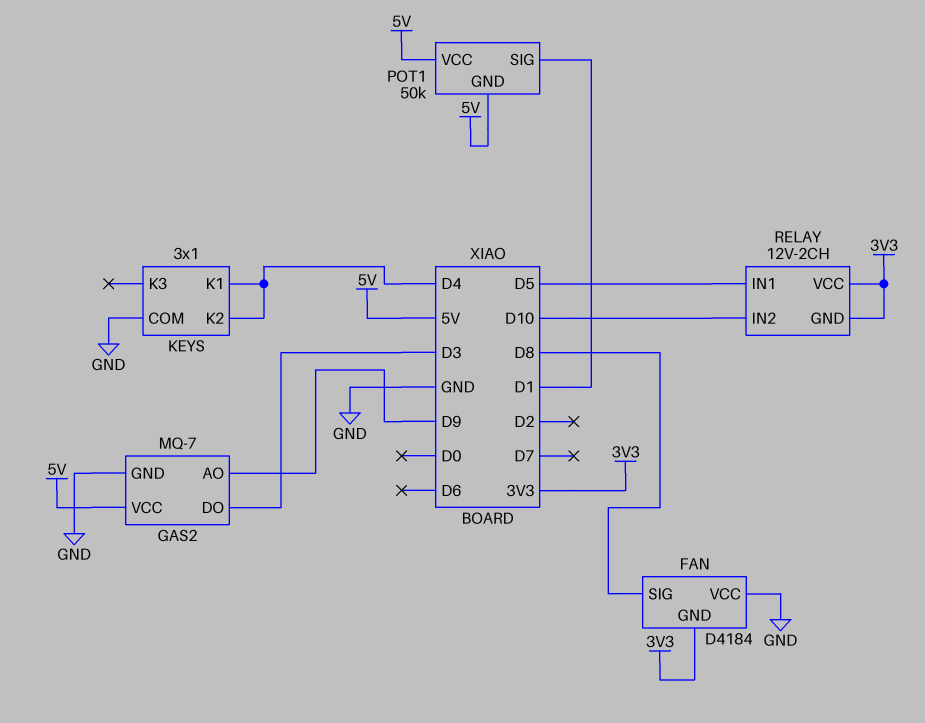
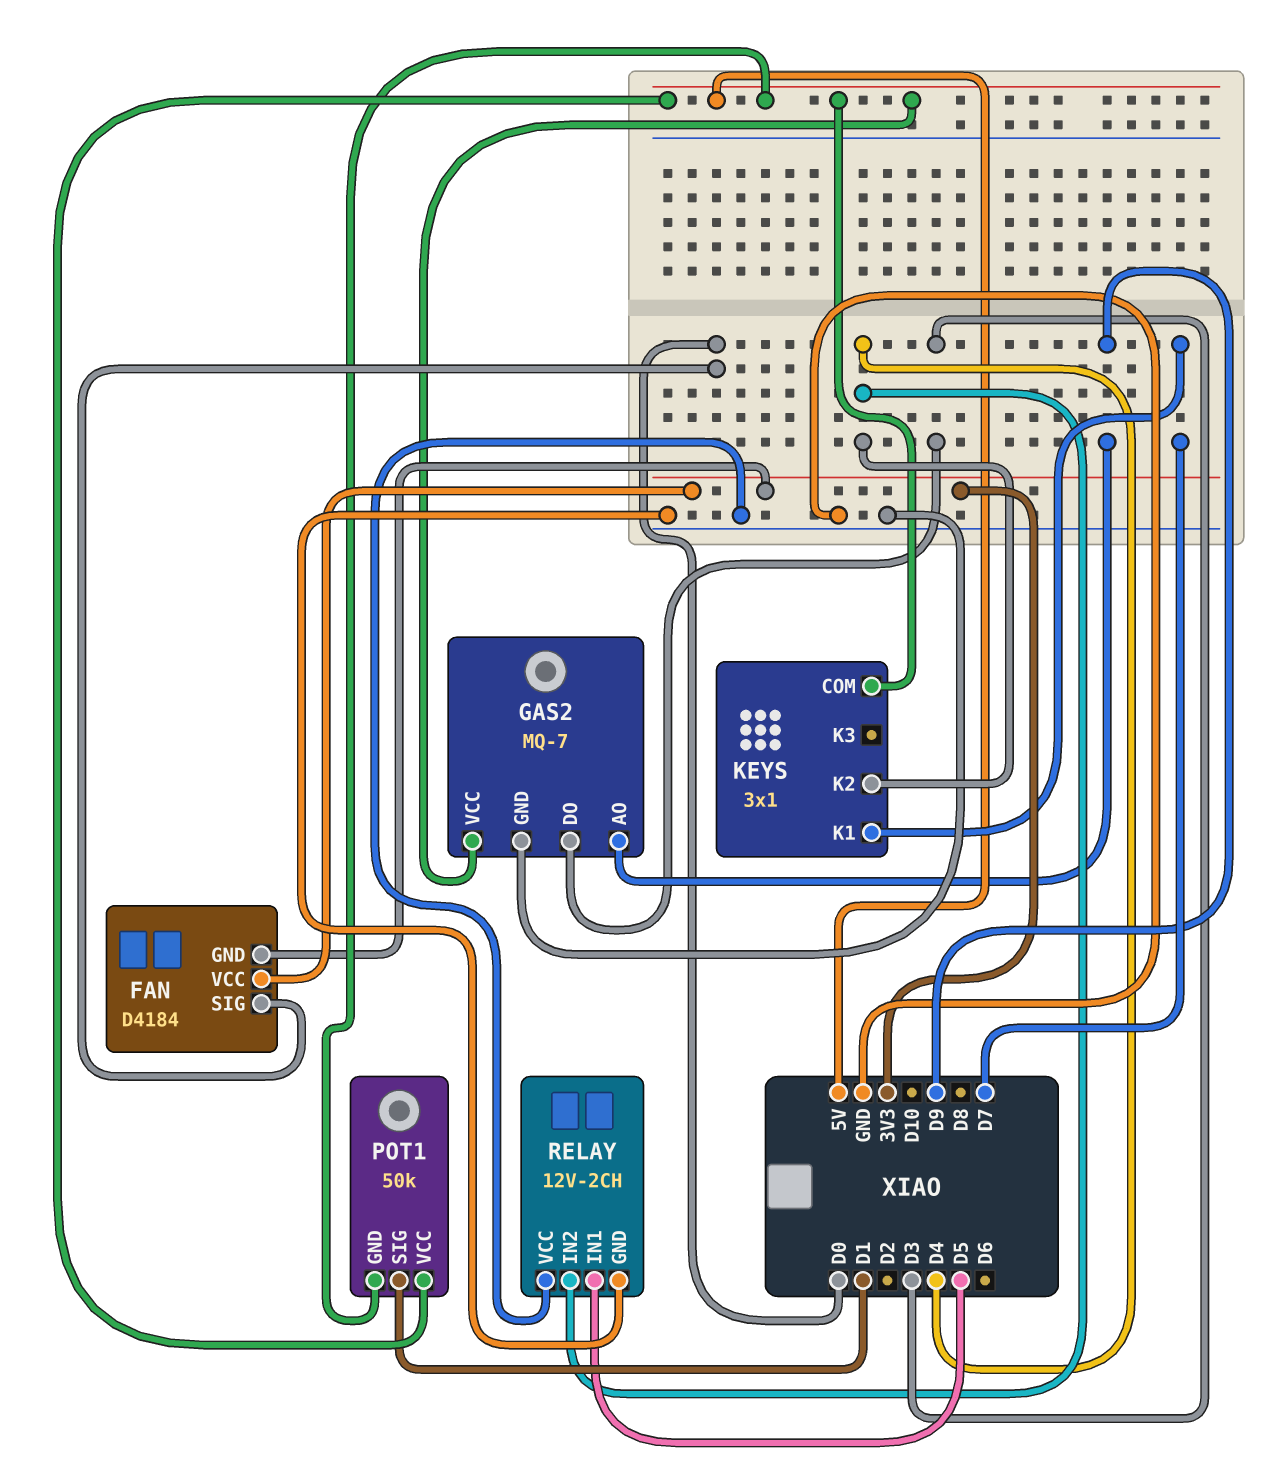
FAN pin SIG: D8 -> D0
FAN pin VCC: GND -> 3V3
KEYS pin COM: GND -> 5V
KEYS pin K1: D4 -> D7
RELAY pin GND: 3V3 -> GND
RELAY pin IN2: D10 -> D4
RELAY pin VCC: 3V3 -> GND

